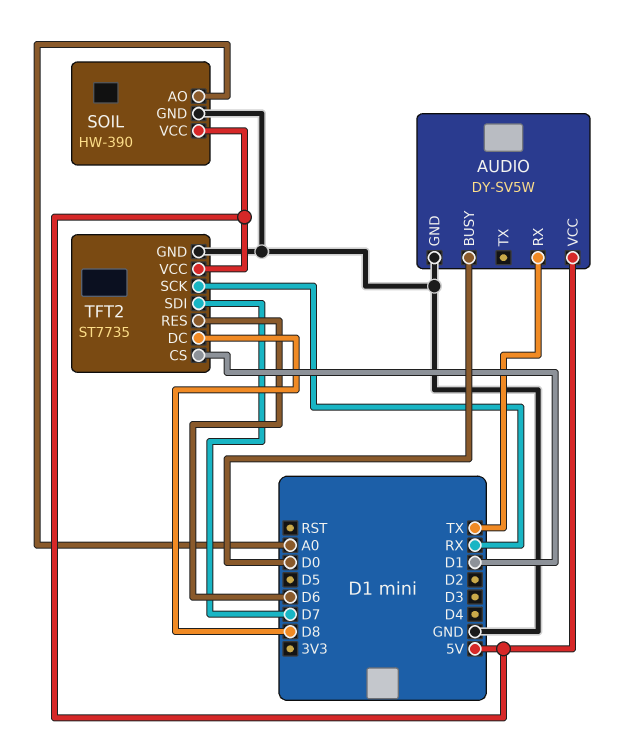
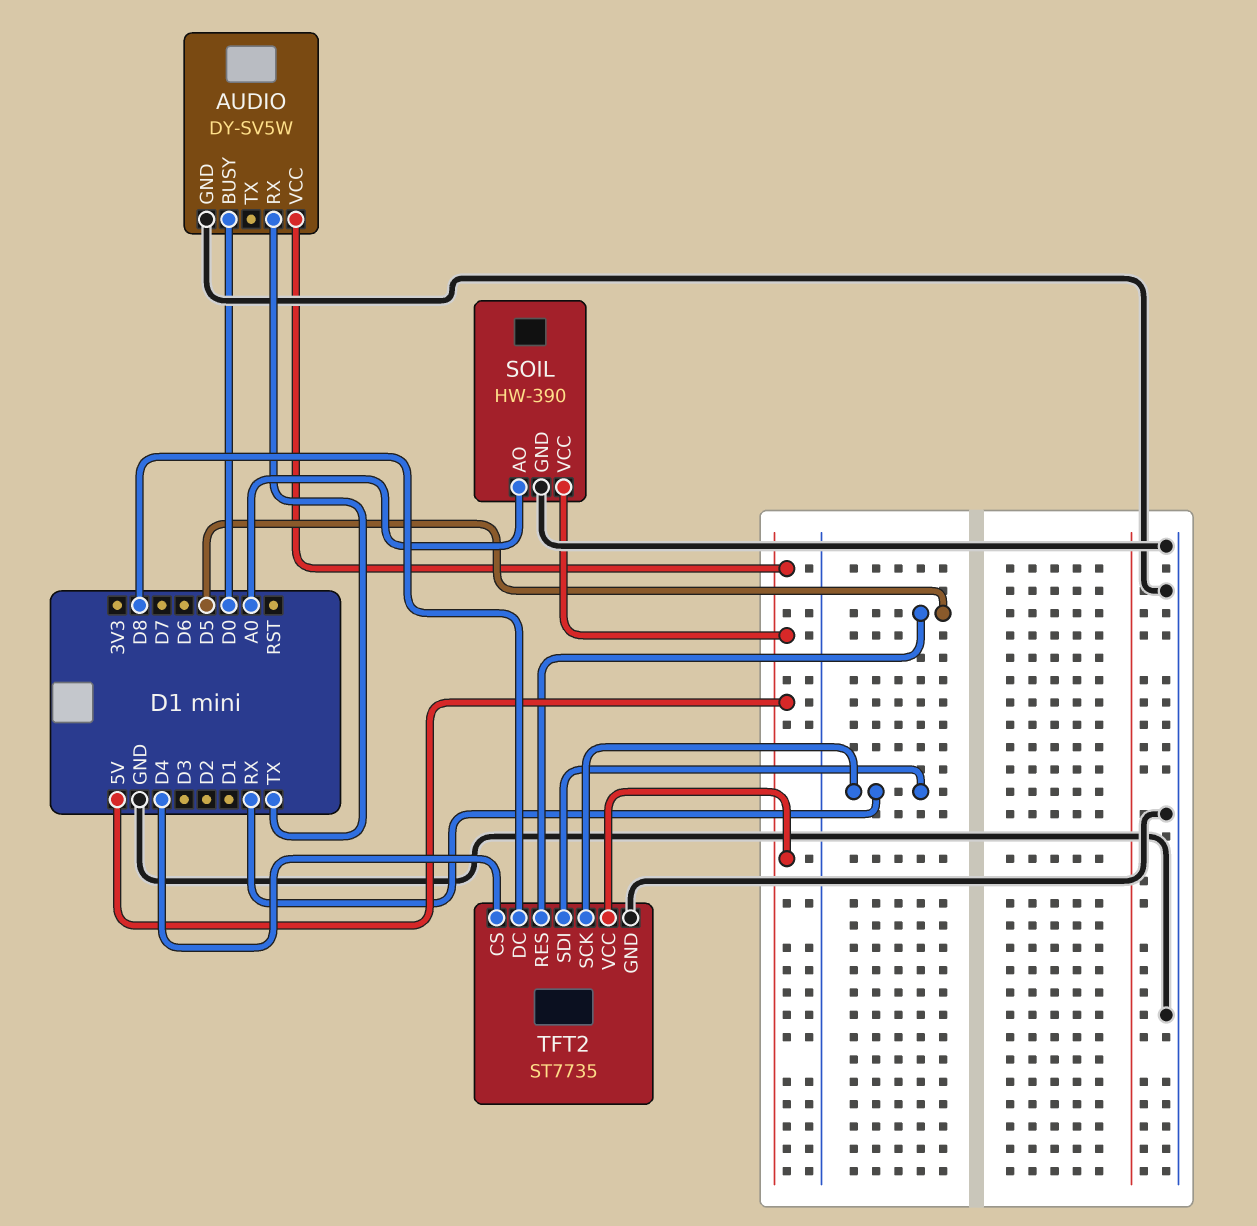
TFT2 pin CS: D1 -> D4
TFT2 pin RES: D6 -> D5
TFT2 pin SDI: D7 -> RX

